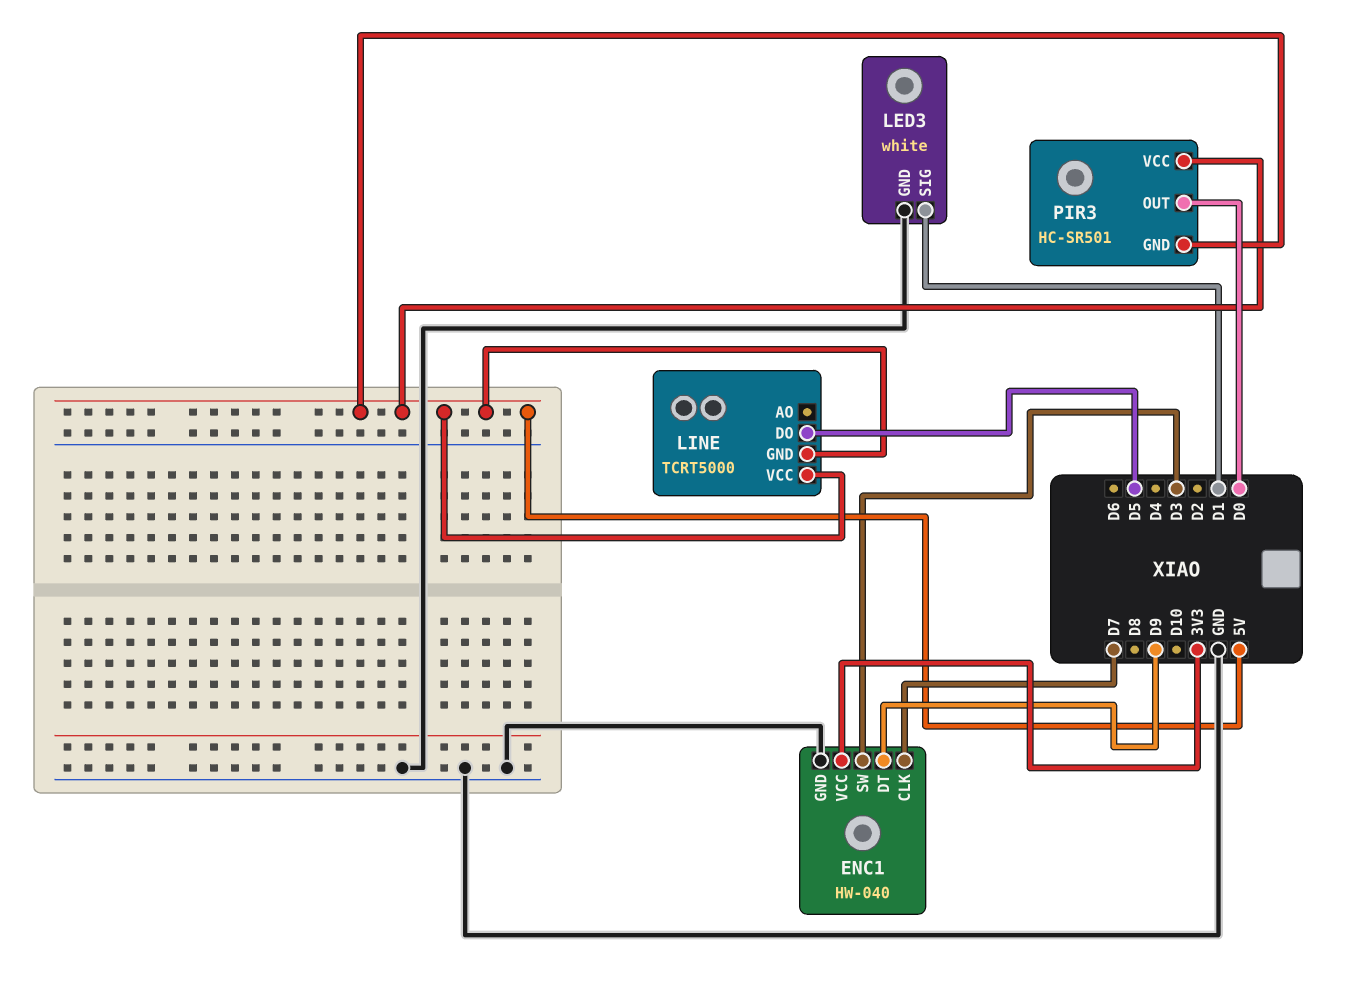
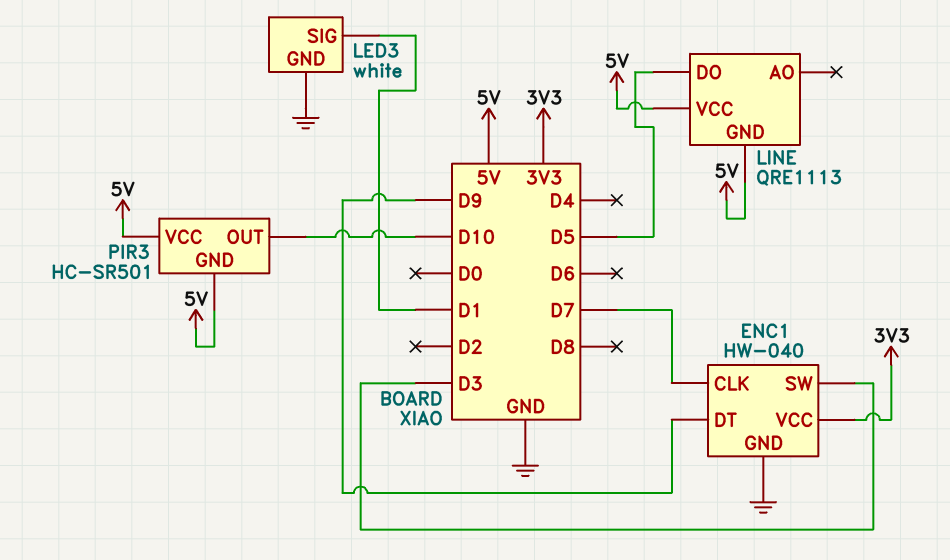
LINE: TCRT5000 -> QRE1113
PIR3 pin OUT: D0 -> D10

